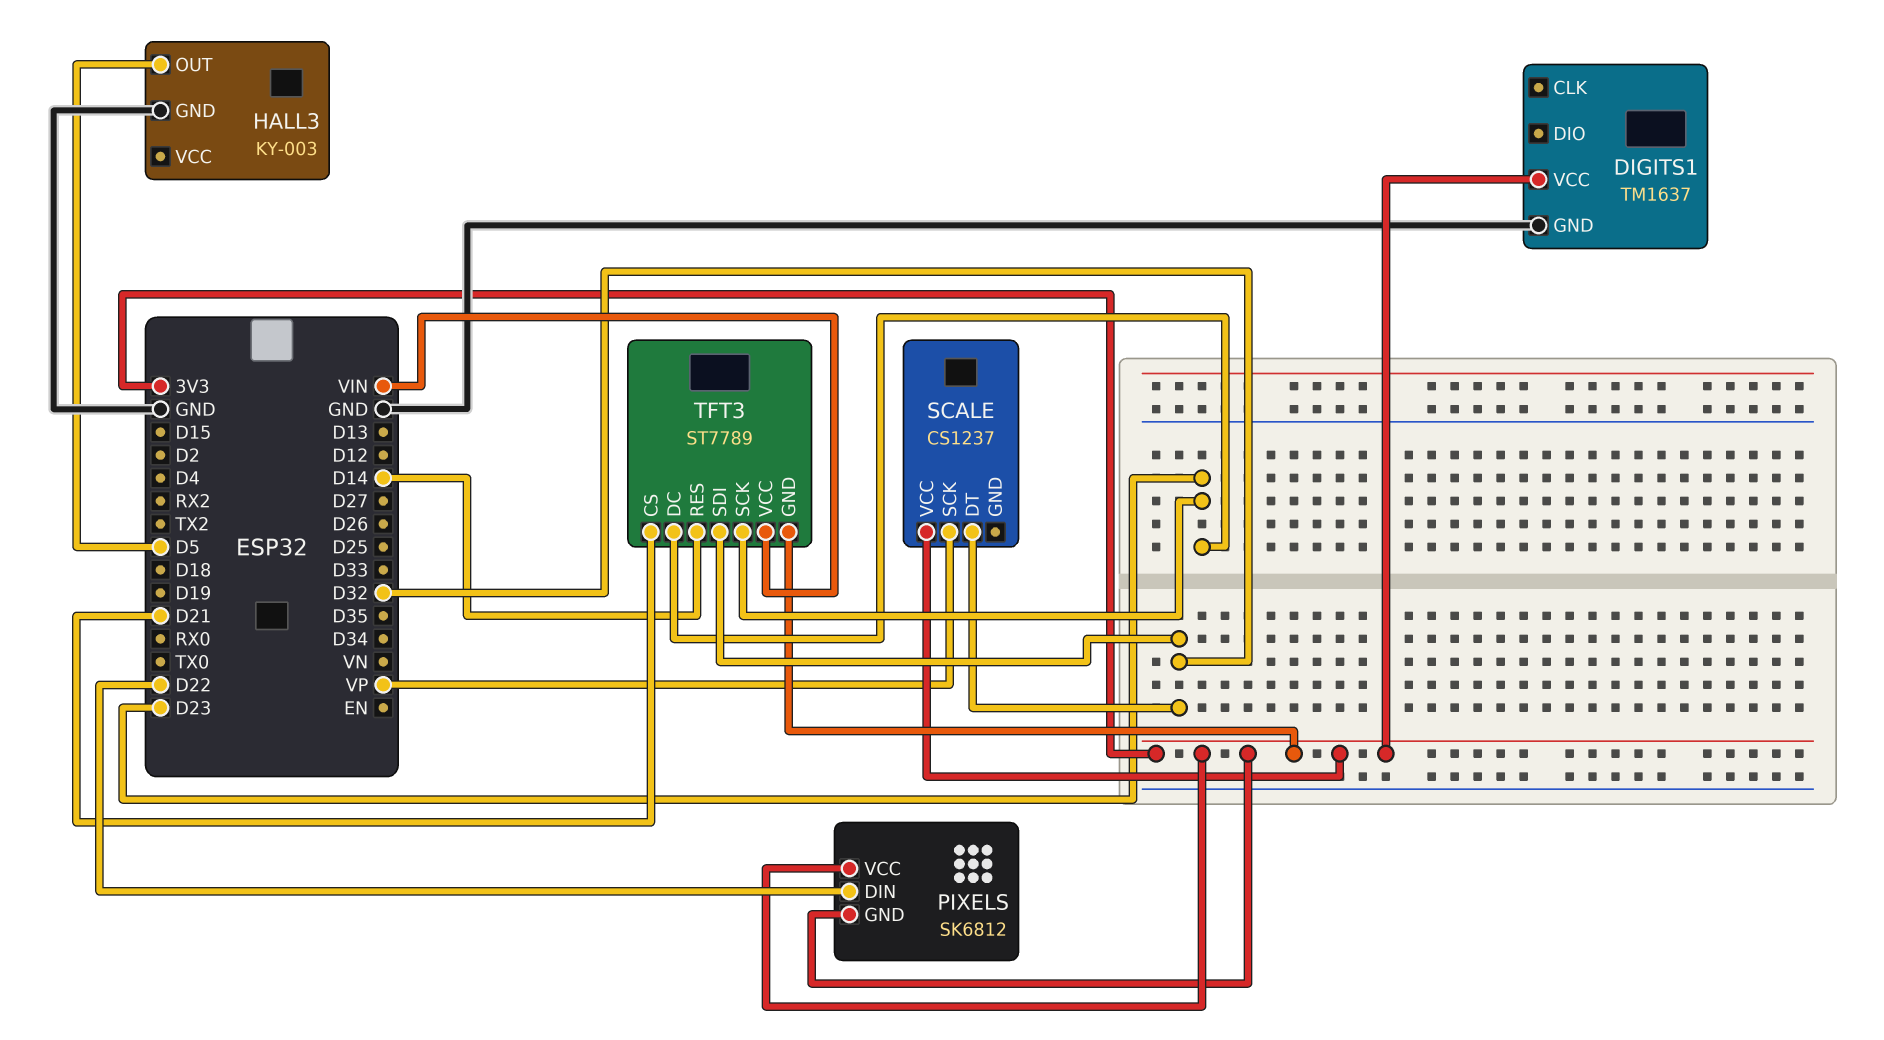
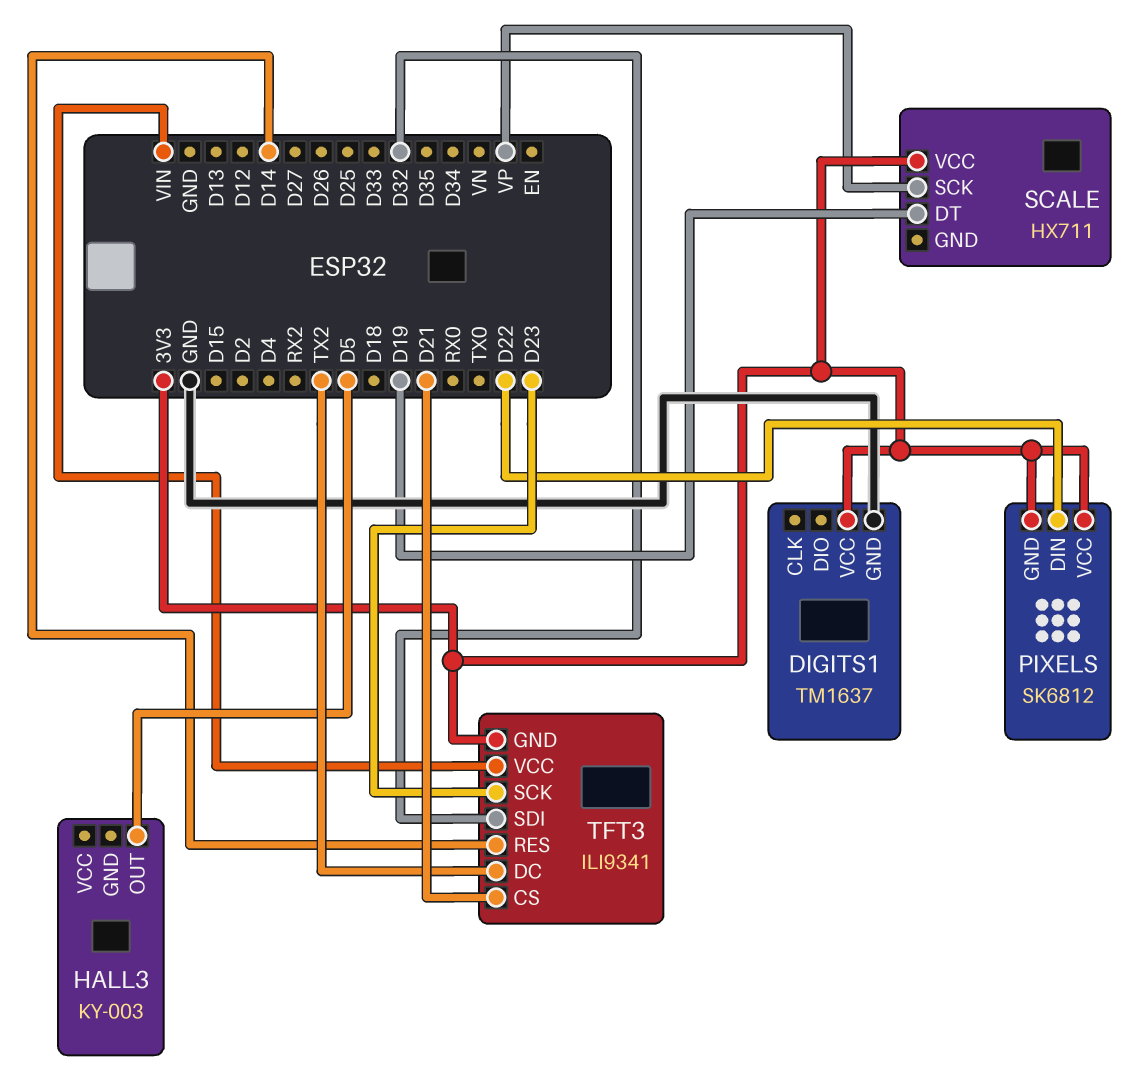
HALL3 pin GND: GND -> none
SCALE: CS1237 -> HX711
SCALE pin DT: D32 -> D19
TFT3: ST7789 -> ILI9341
TFT3 pin DC: D23 -> TX2

